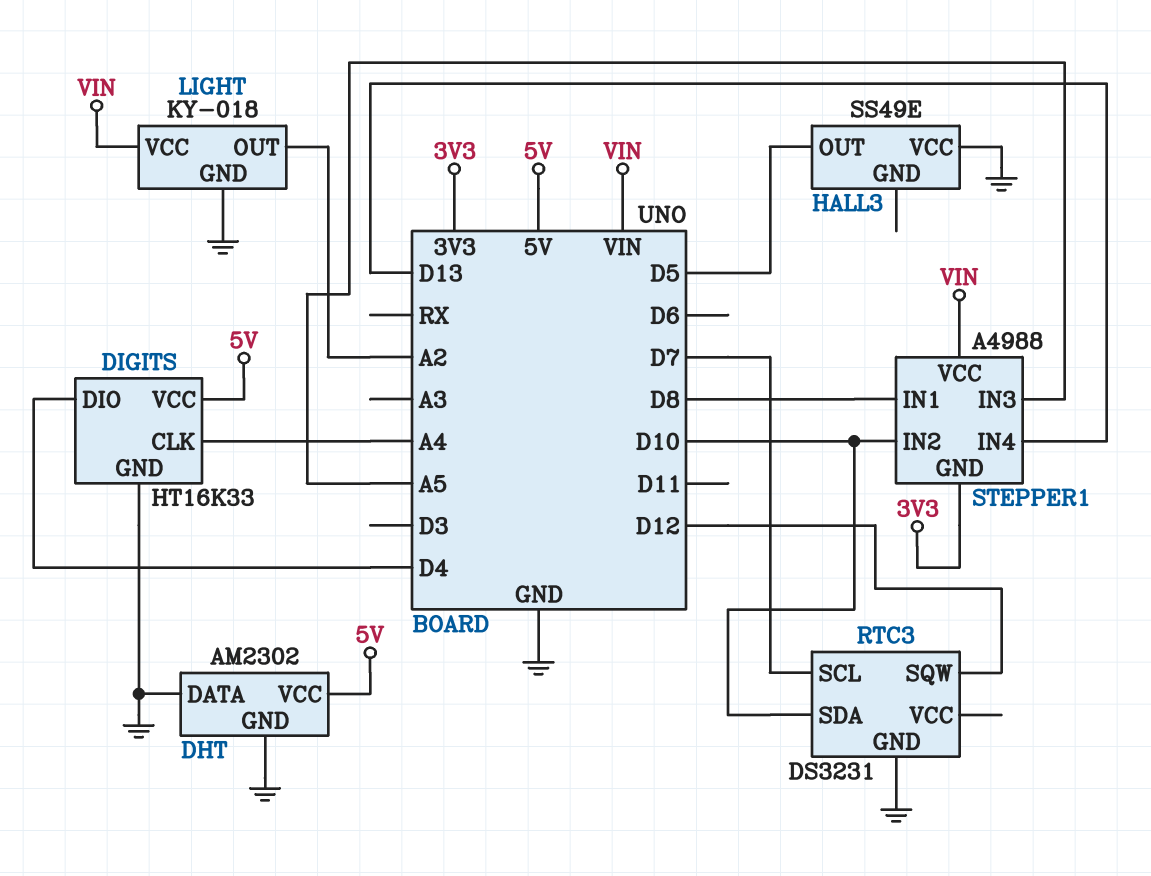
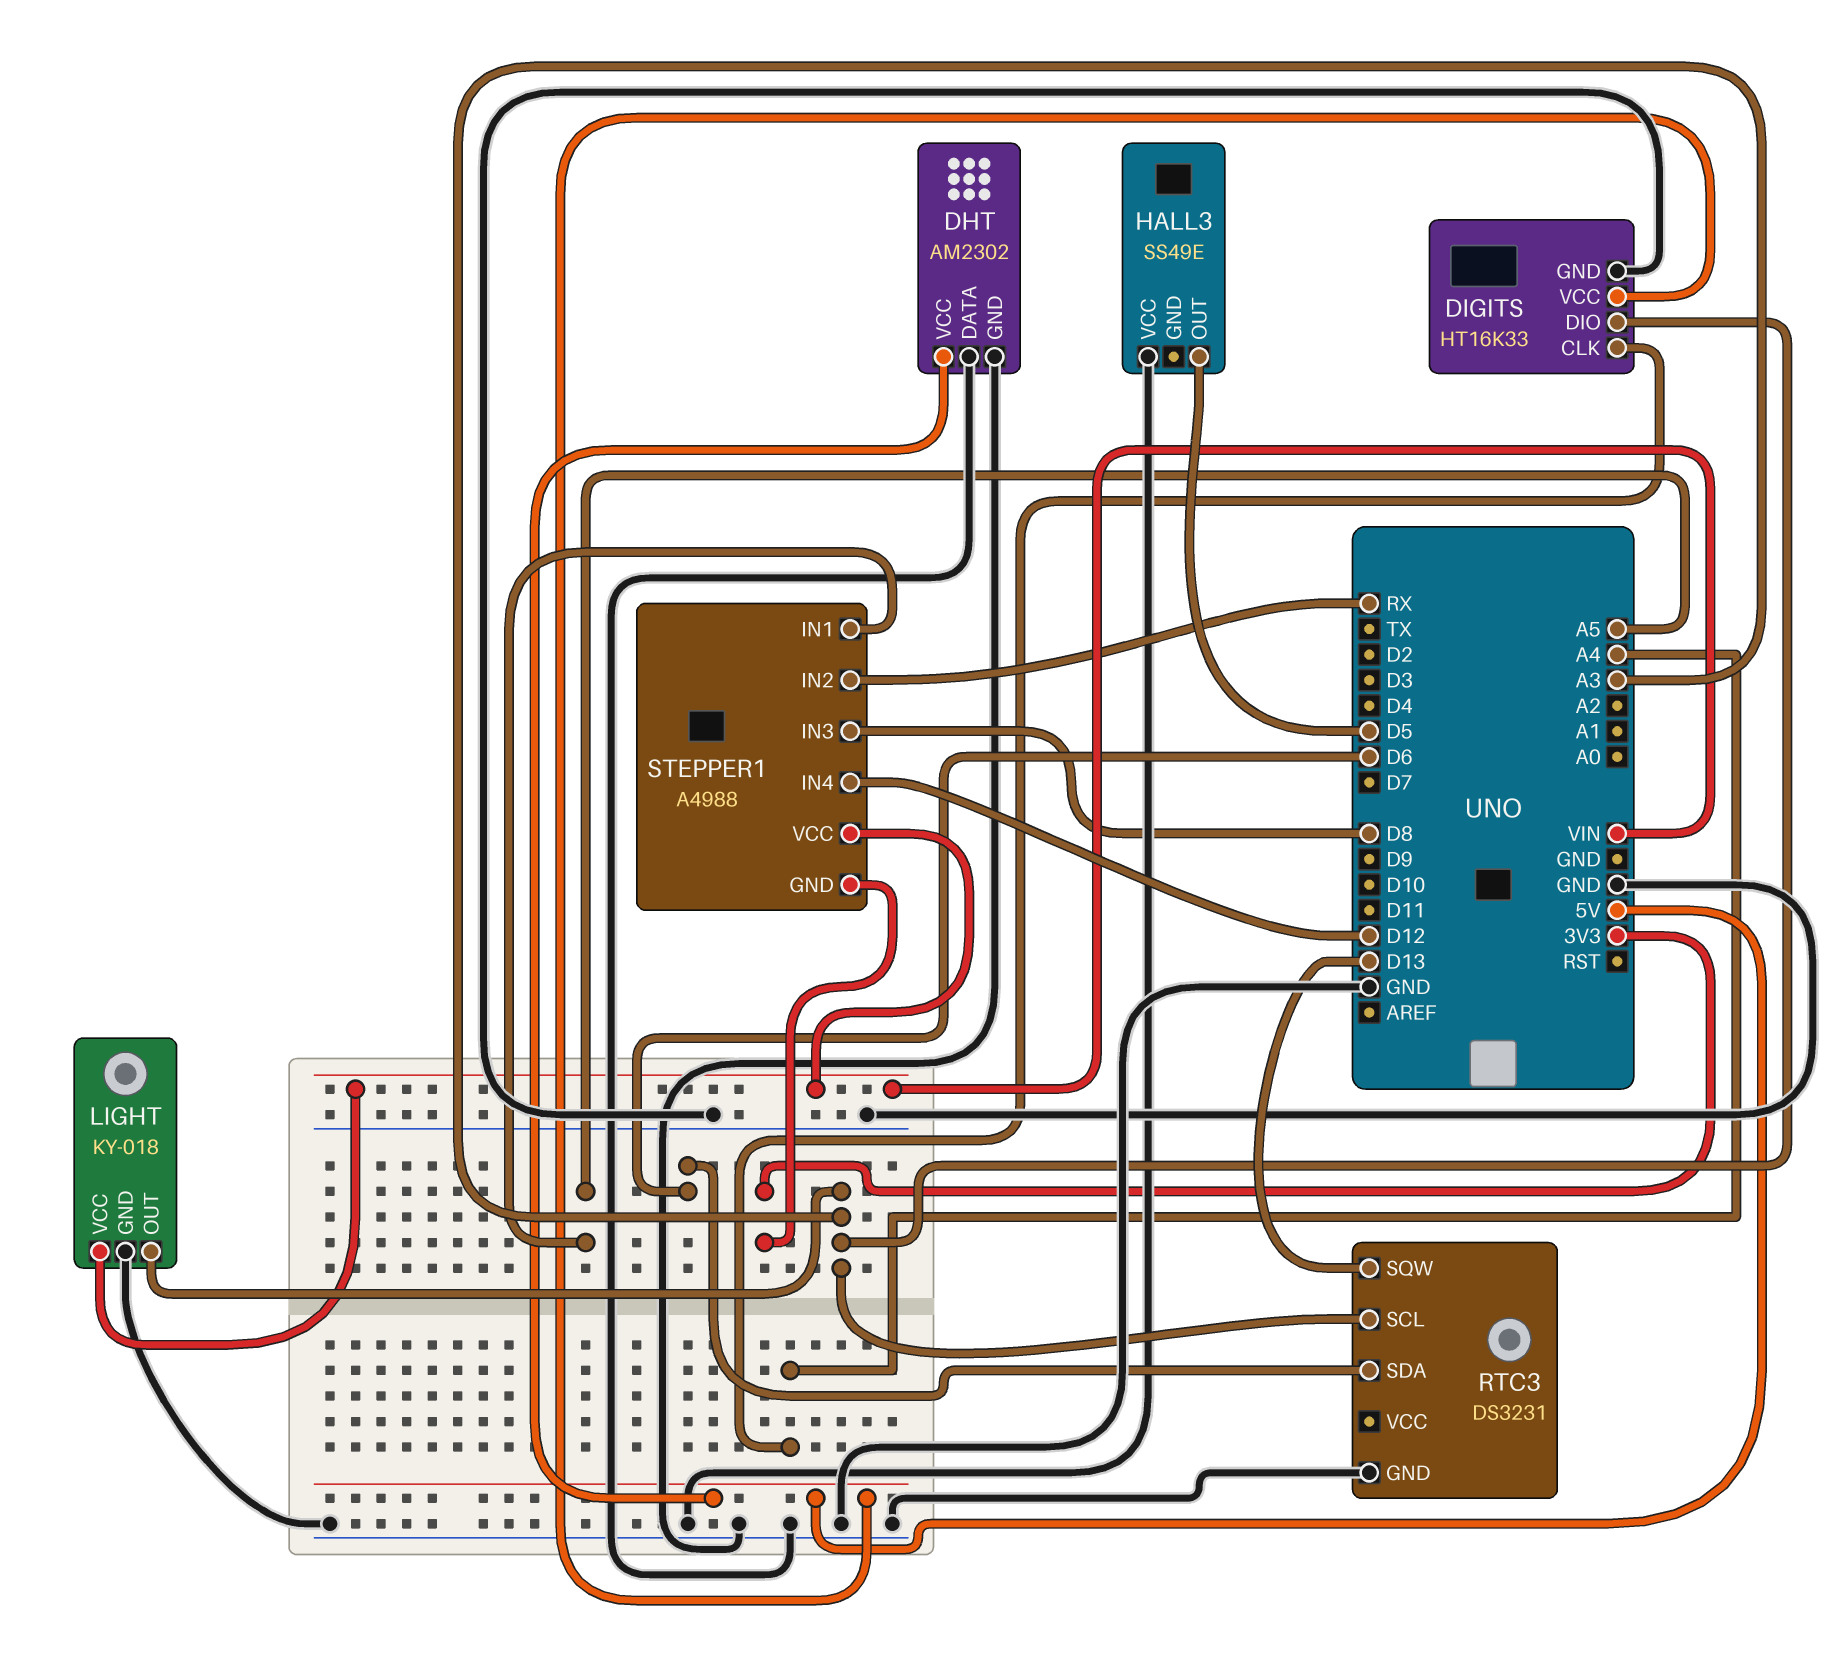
DIGITS pin DIO: D4 -> A3
LIGHT pin OUT: A2 -> A3
RTC3 pin SCL: D7 -> A3
RTC3 pin SDA: D10 -> D6
RTC3 pin SQW: D12 -> D13
STEPPER1 pin IN1: D8 -> A5
STEPPER1 pin IN2: D10 -> RX
STEPPER1 pin IN3: A5 -> D8
STEPPER1 pin IN4: D13 -> D12

